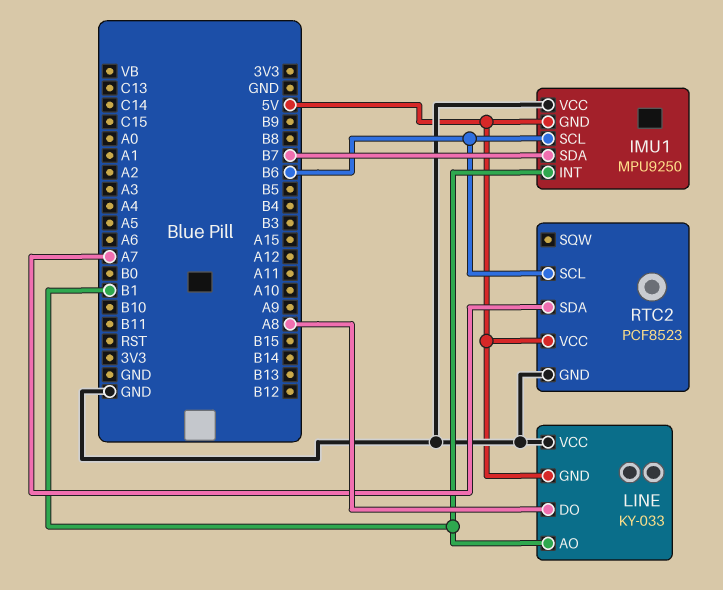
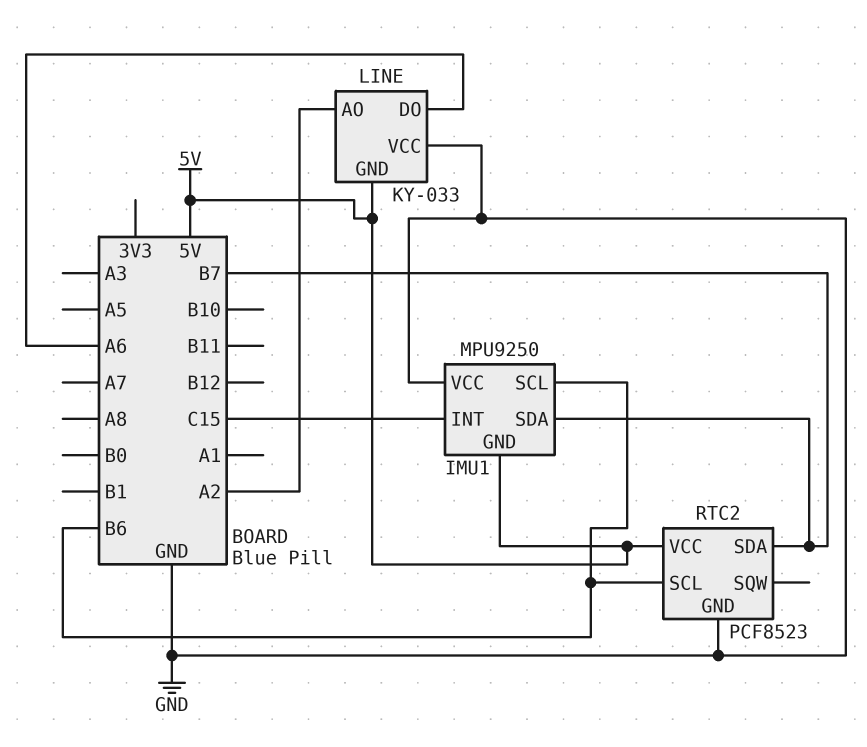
IMU1 pin INT: B1 -> C15
LINE pin AO: B1 -> A2
LINE pin DO: A8 -> A6
RTC2 pin SDA: A7 -> B7

